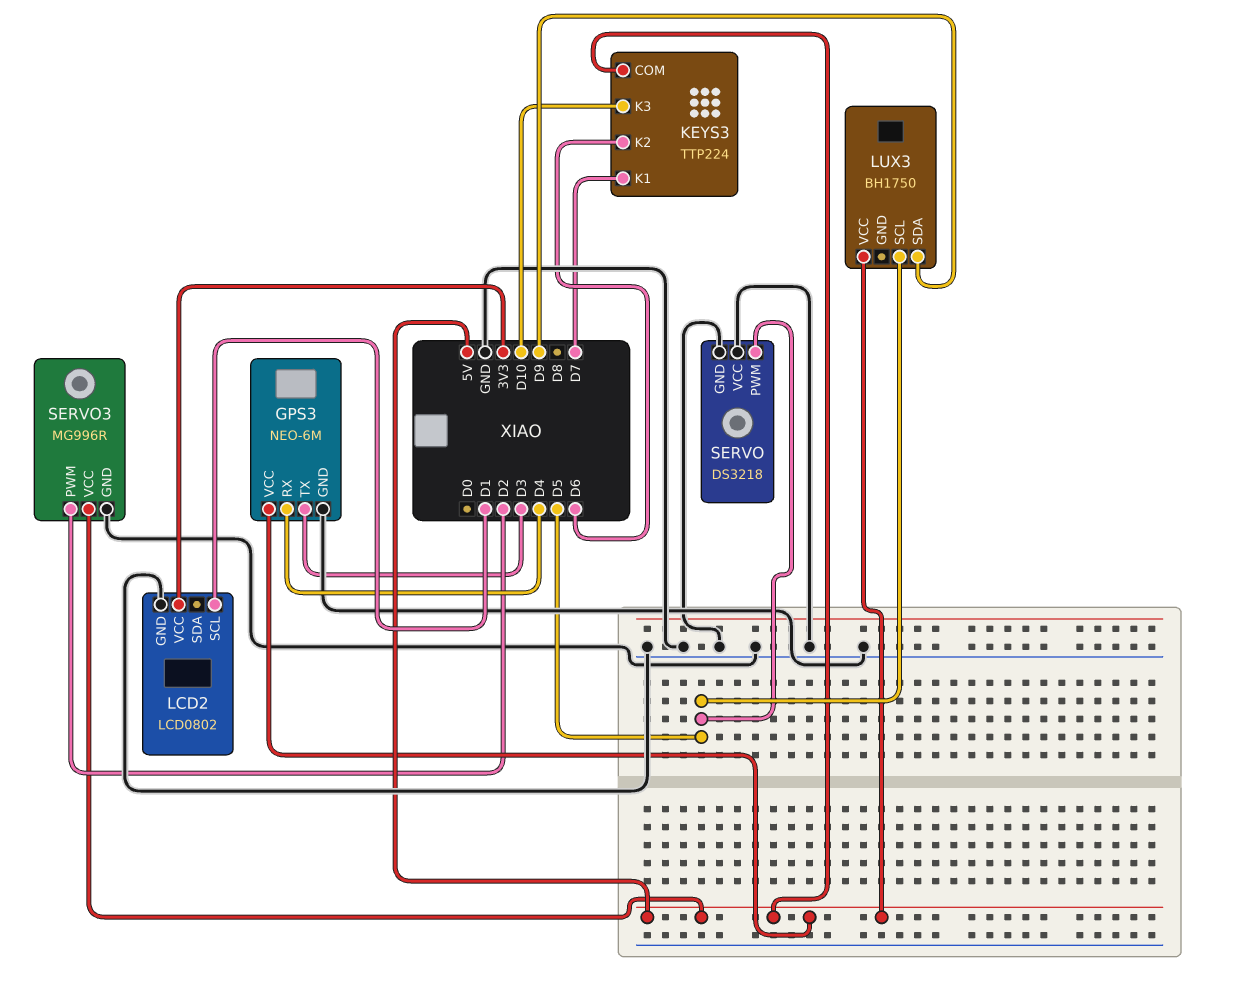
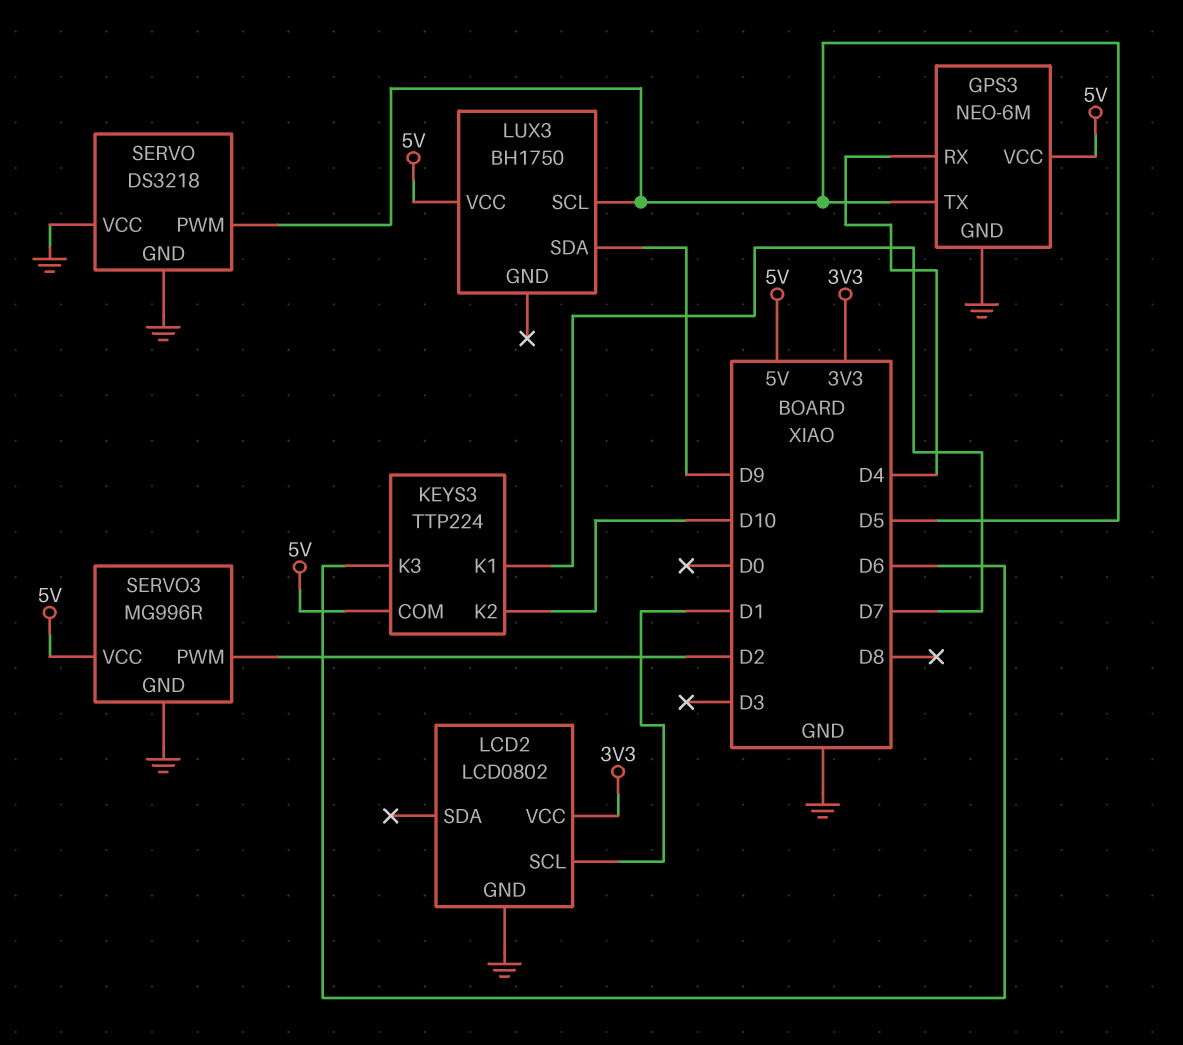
GPS3 pin TX: D3 -> D5
KEYS3 pin K2: D6 -> D10
KEYS3 pin K3: D10 -> D6

